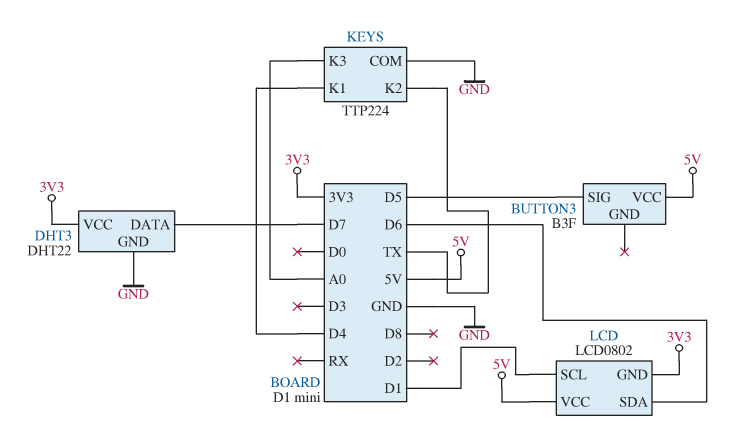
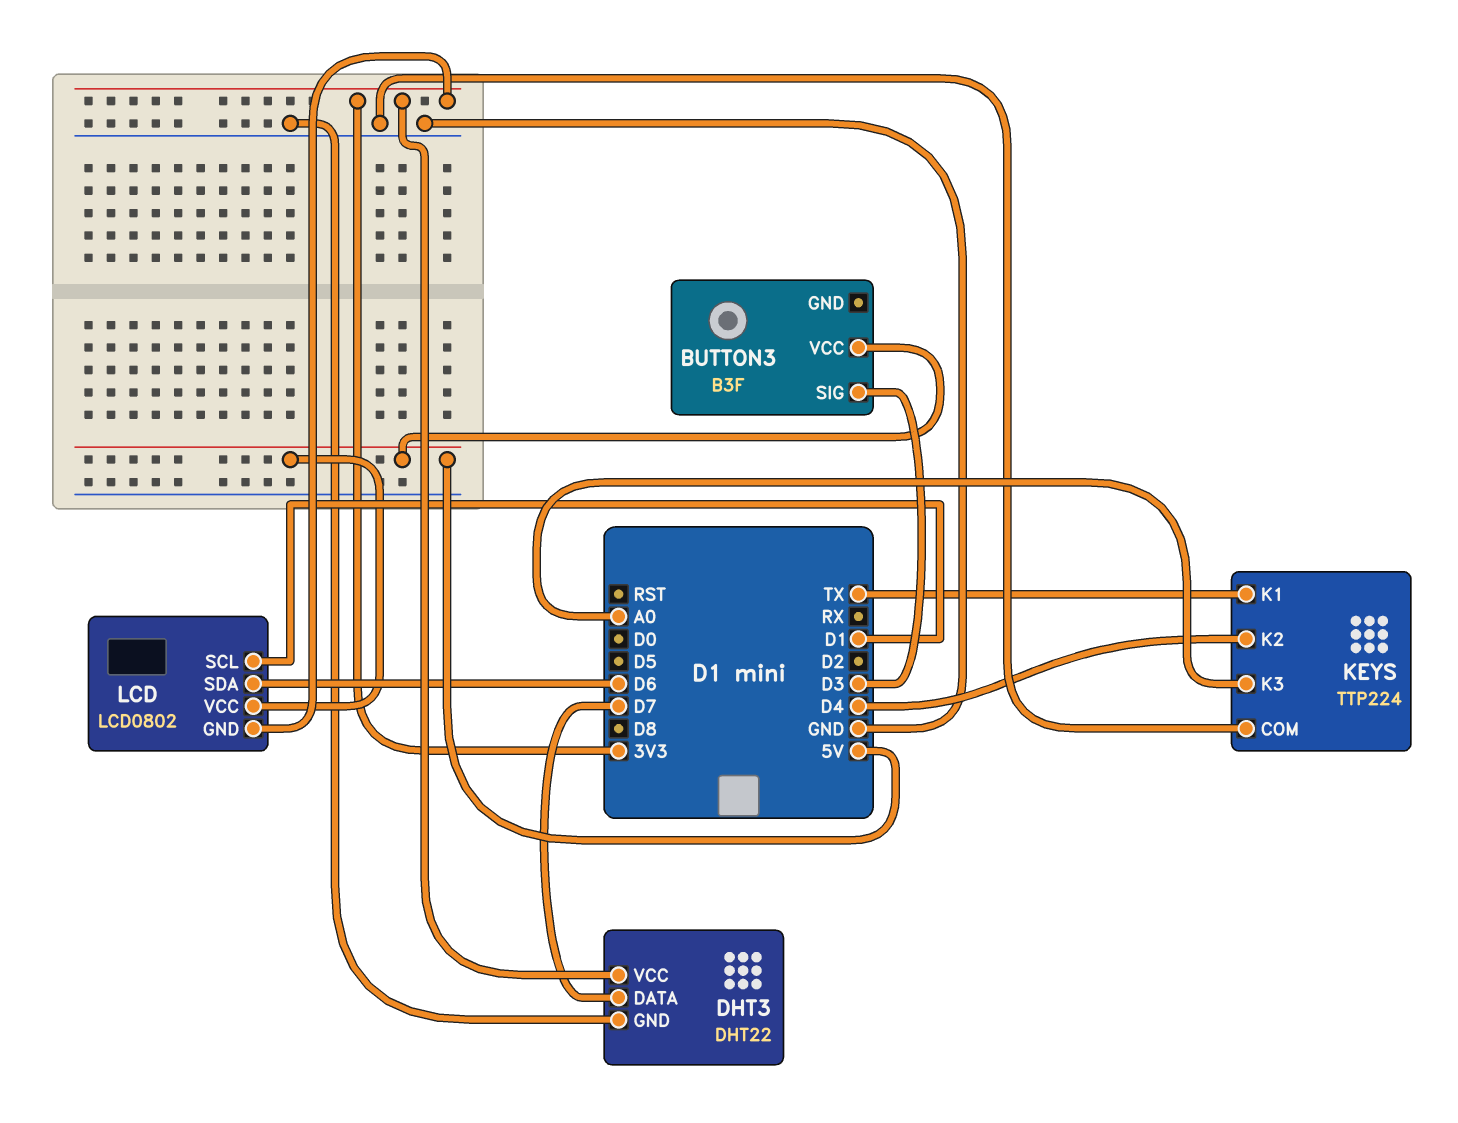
BUTTON3 pin SIG: D5 -> D3
KEYS pin K1: D4 -> TX
KEYS pin K2: TX -> D4

